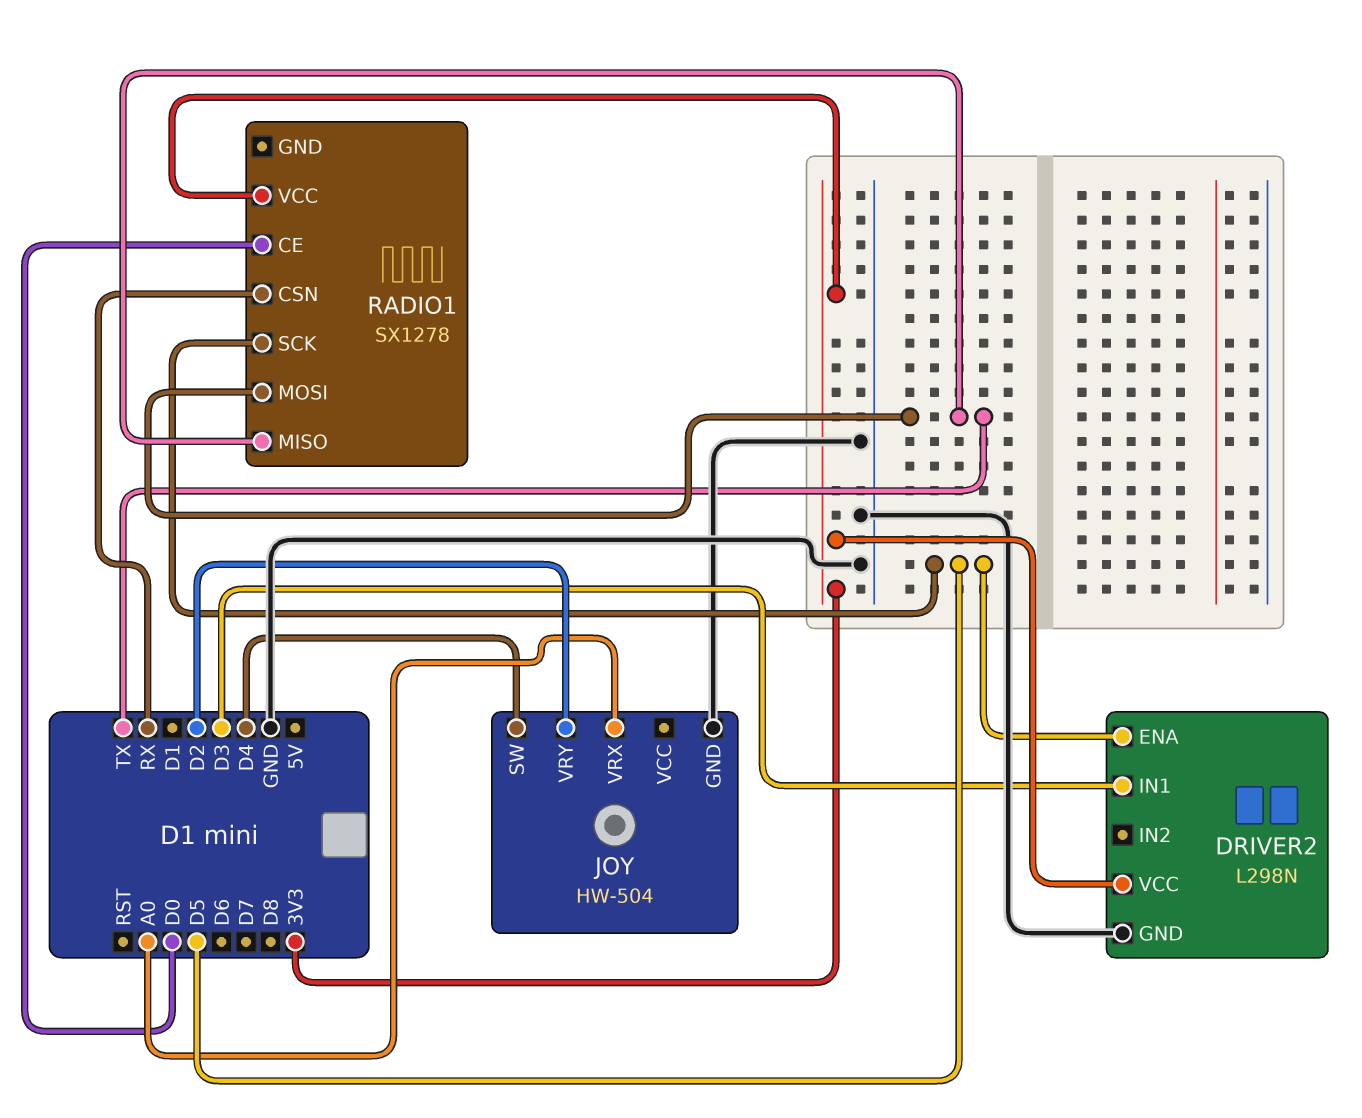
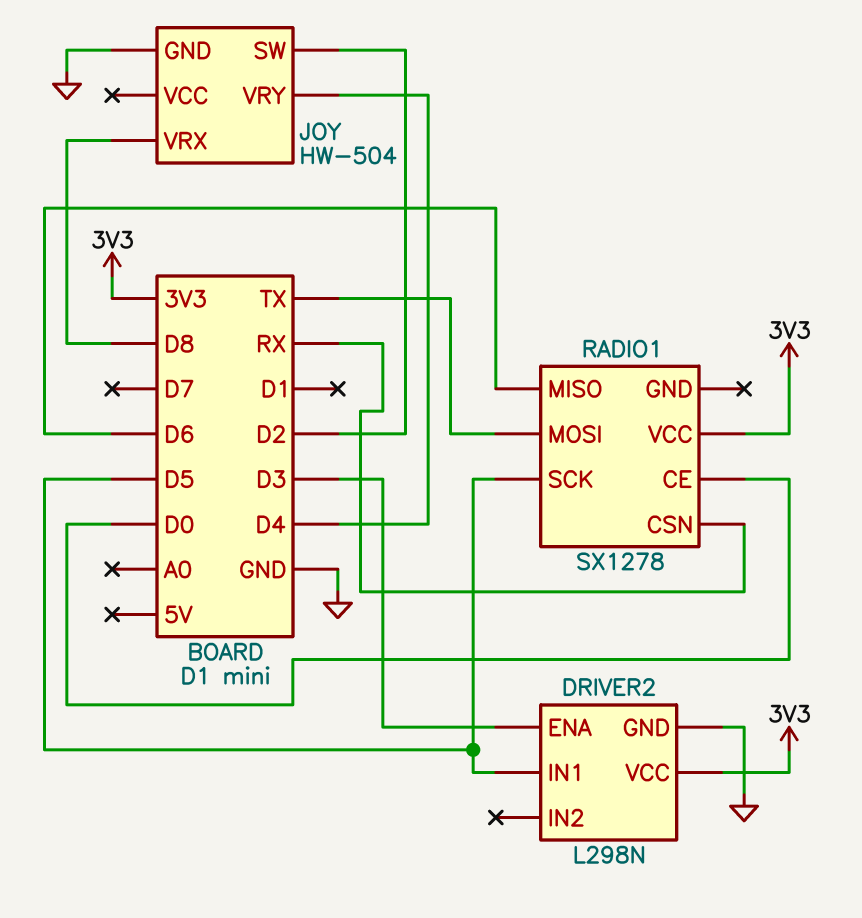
DRIVER2 pin ENA: D5 -> D3
DRIVER2 pin IN1: D3 -> D5
JOY pin SW: D4 -> D2
JOY pin VRX: A0 -> D8
JOY pin VRY: D2 -> D4
RADIO1 pin MISO: TX -> D6

